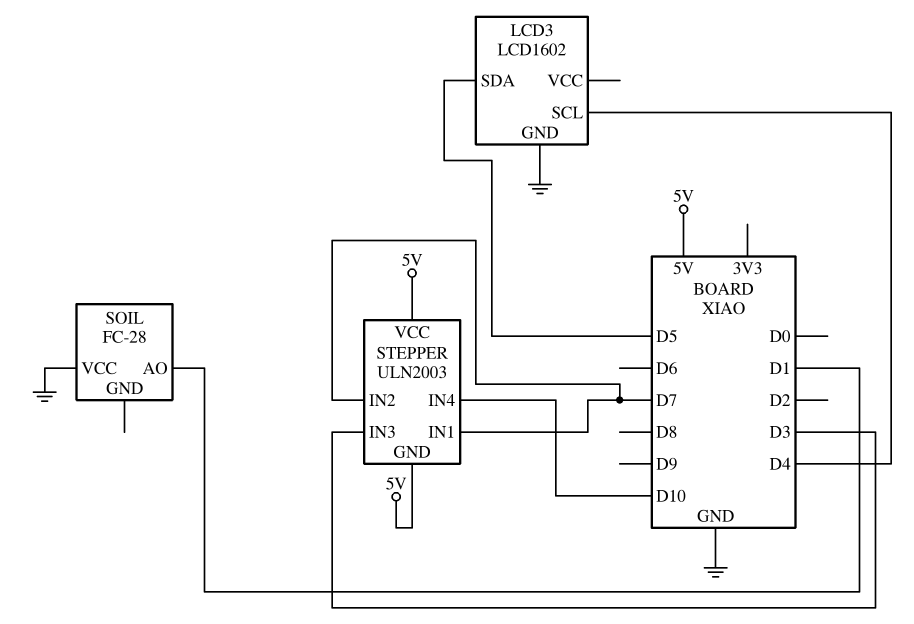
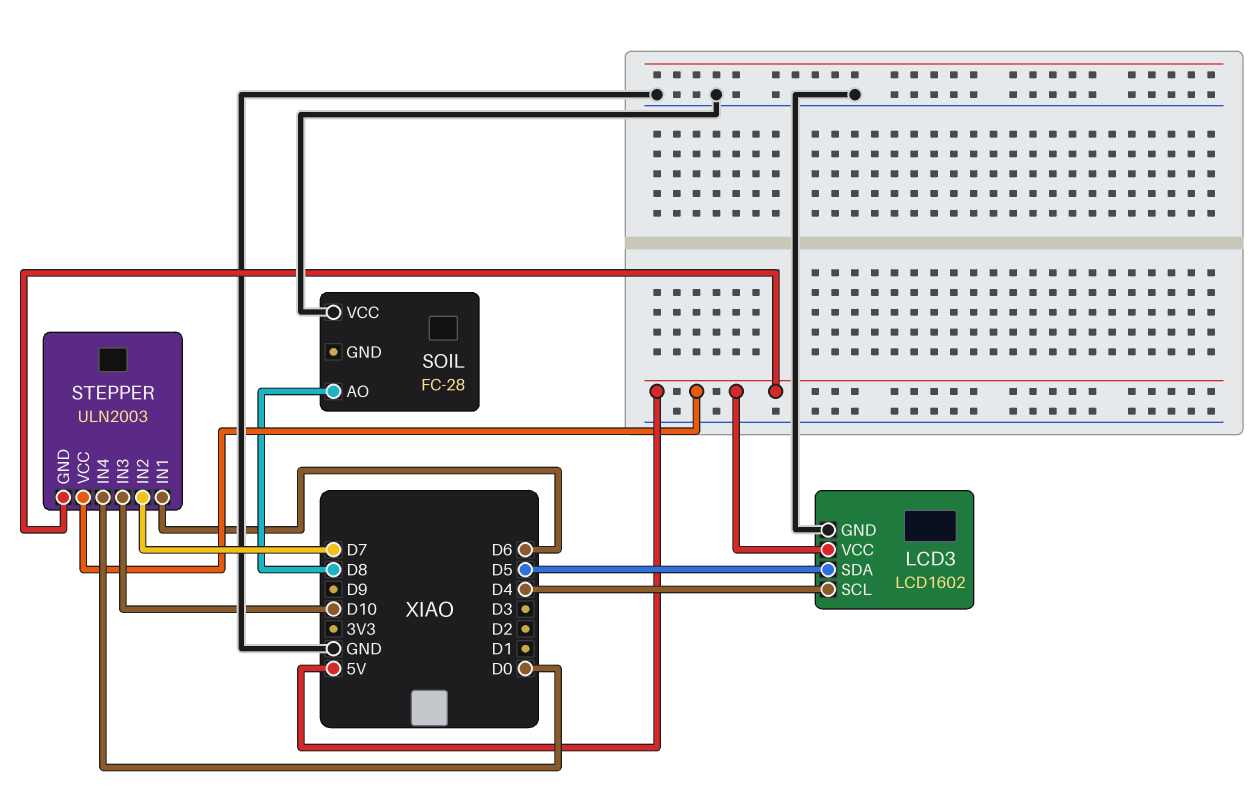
LCD3 pin VCC: none -> 5V
SOIL pin AO: D1 -> D8
STEPPER pin IN1: D7 -> D6
STEPPER pin IN3: D3 -> D10
STEPPER pin IN4: D10 -> D0

